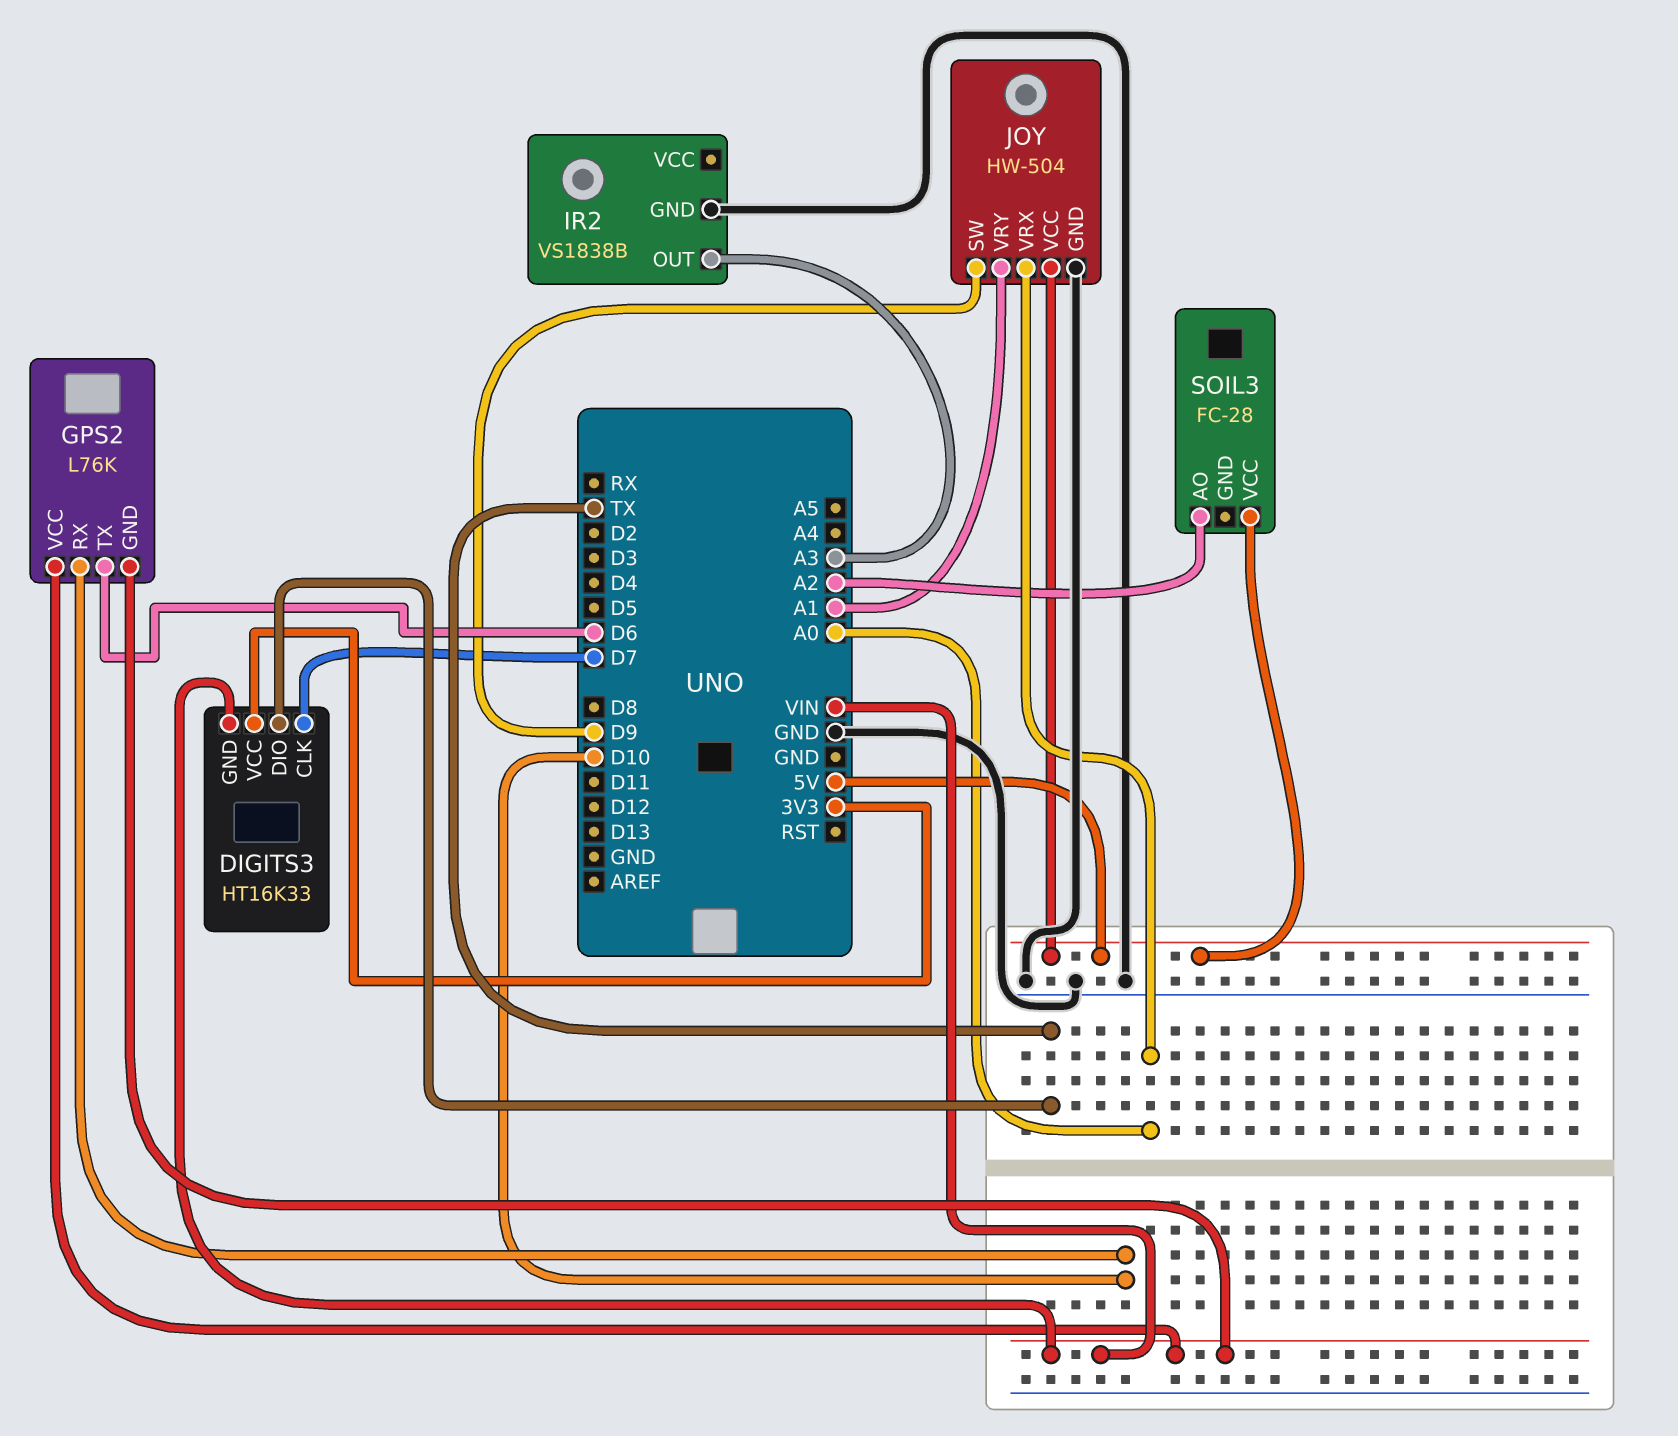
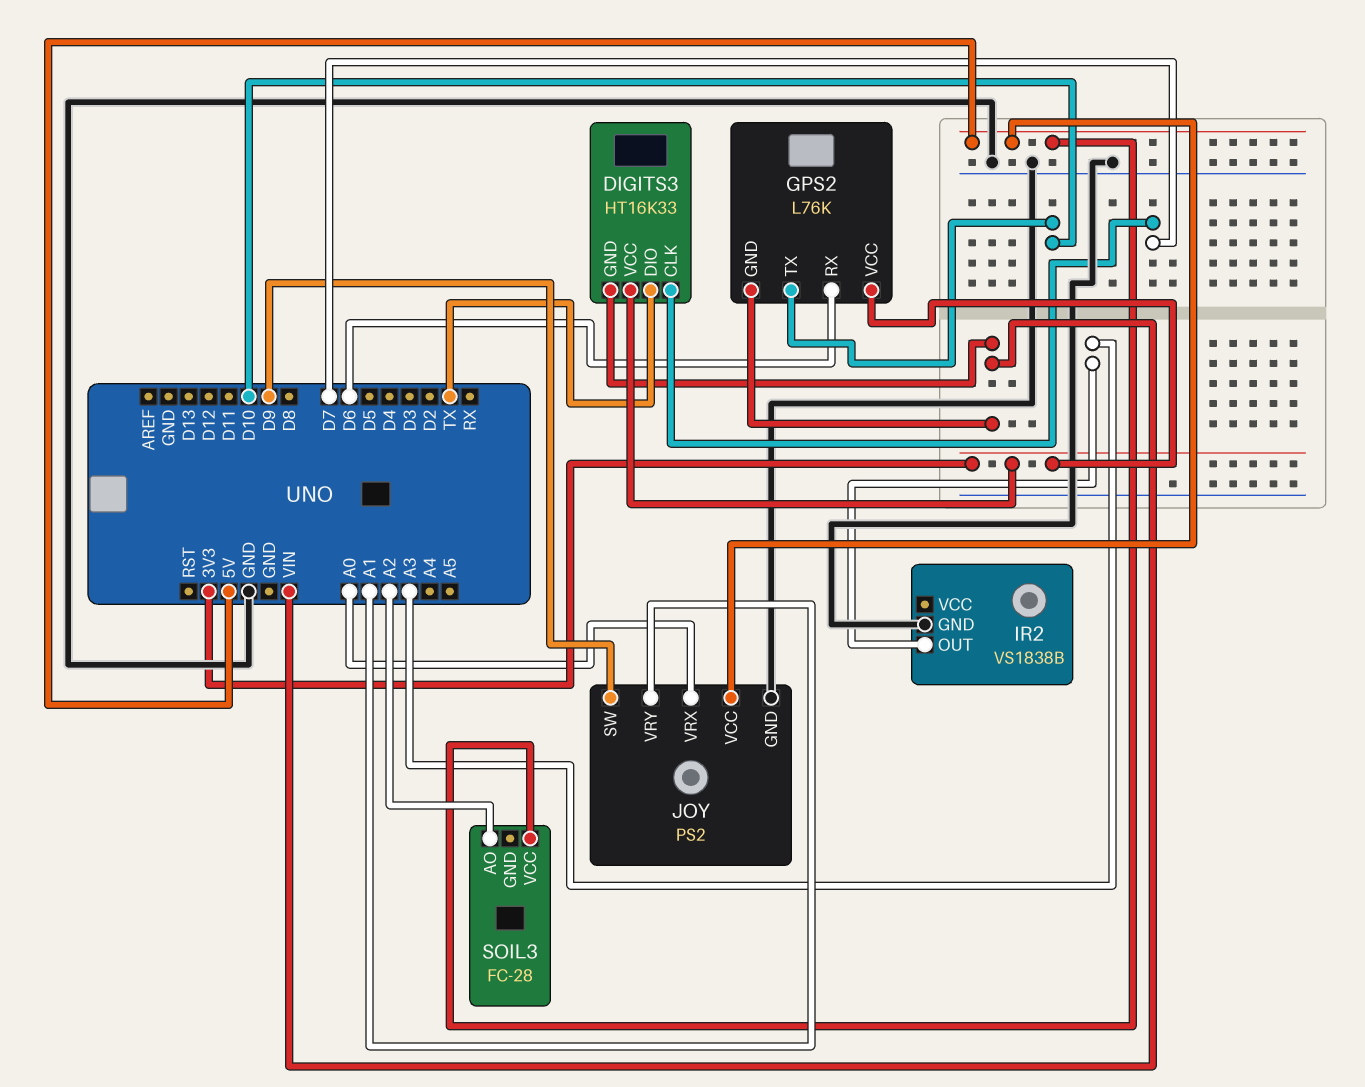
GPS2 pin RX: D10 -> D6
GPS2 pin TX: D6 -> D10
GPS2 pin VCC: VIN -> 3V3
JOY: HW-504 -> PS2

